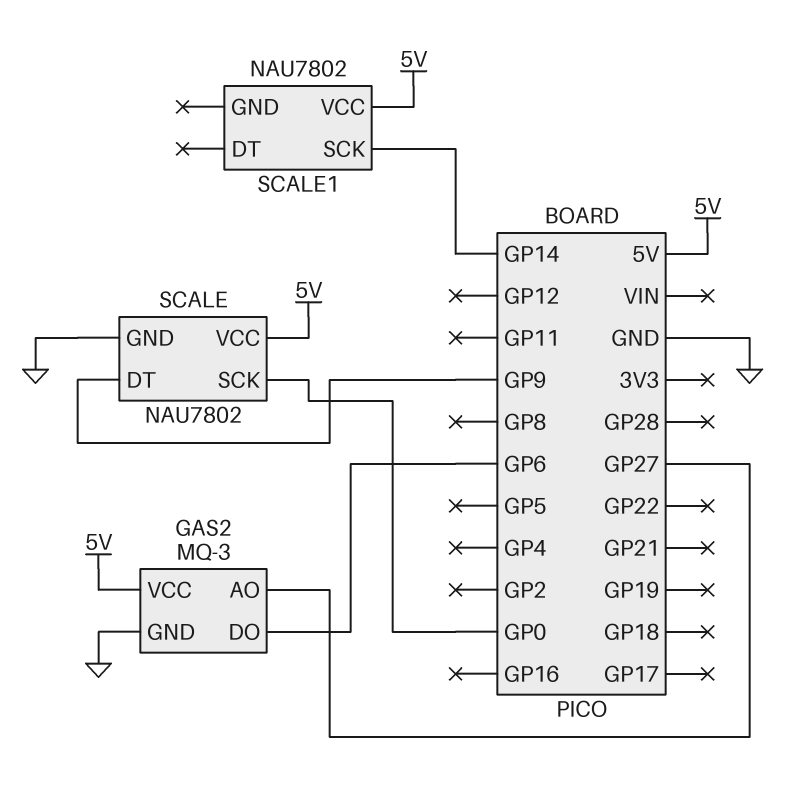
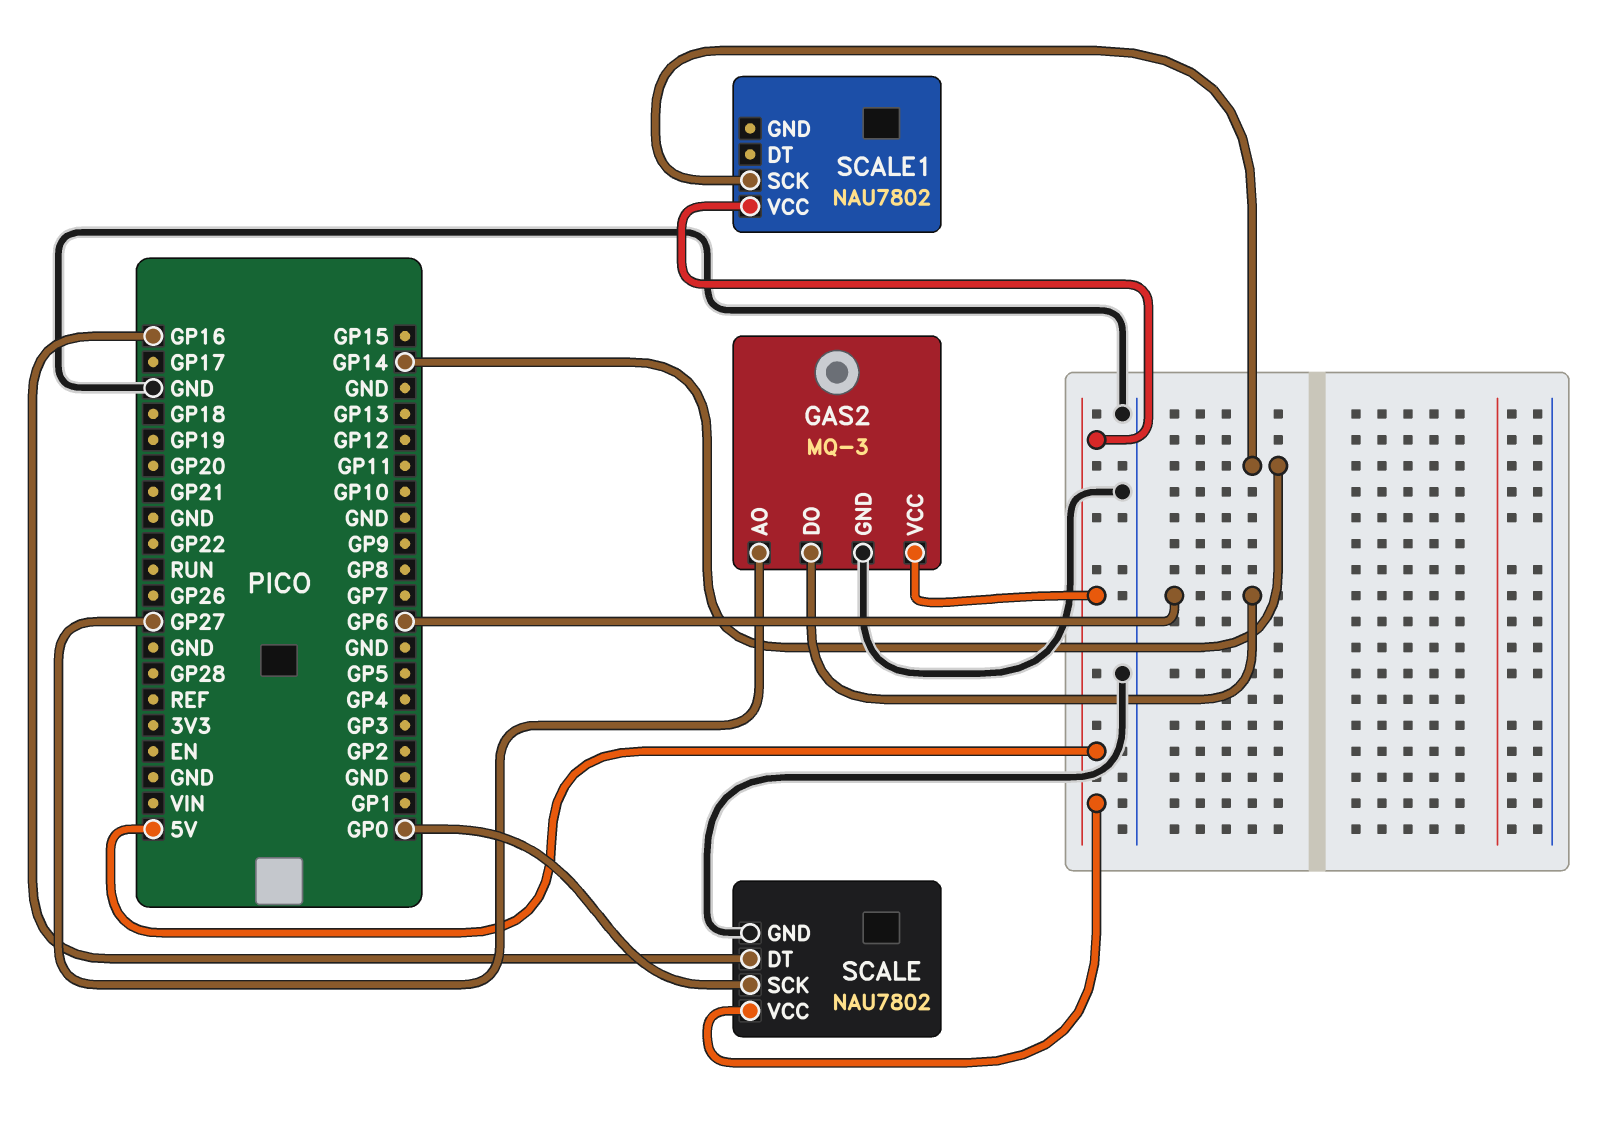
SCALE pin DT: GP9 -> GP16

